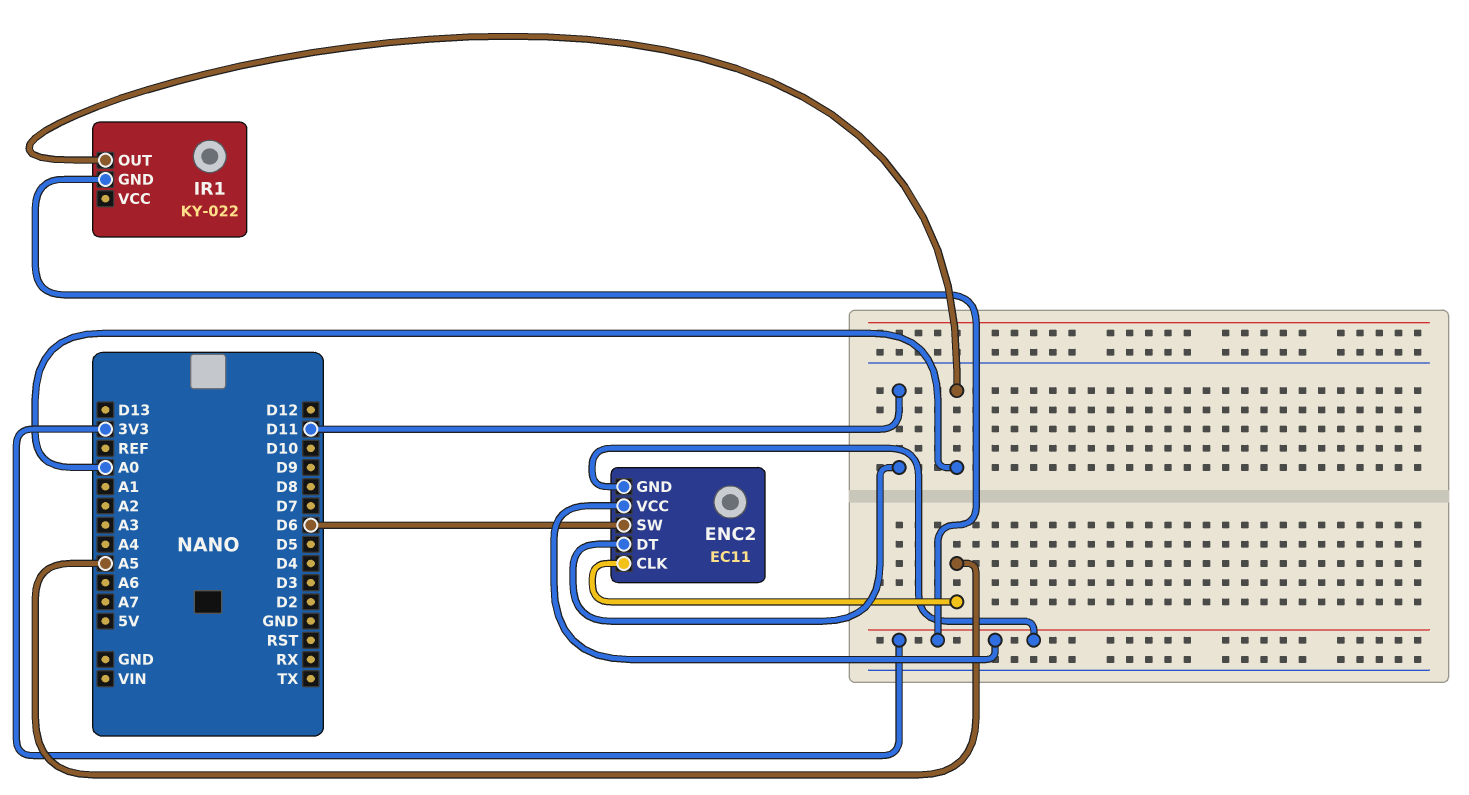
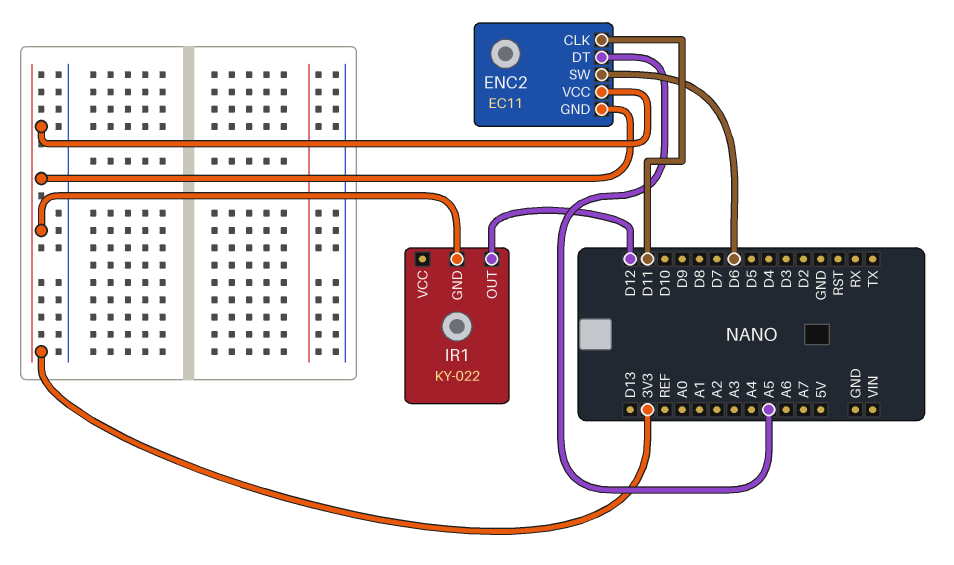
ENC2 pin CLK: A5 -> D11
ENC2 pin DT: D11 -> A5
IR1 pin OUT: A0 -> D12

